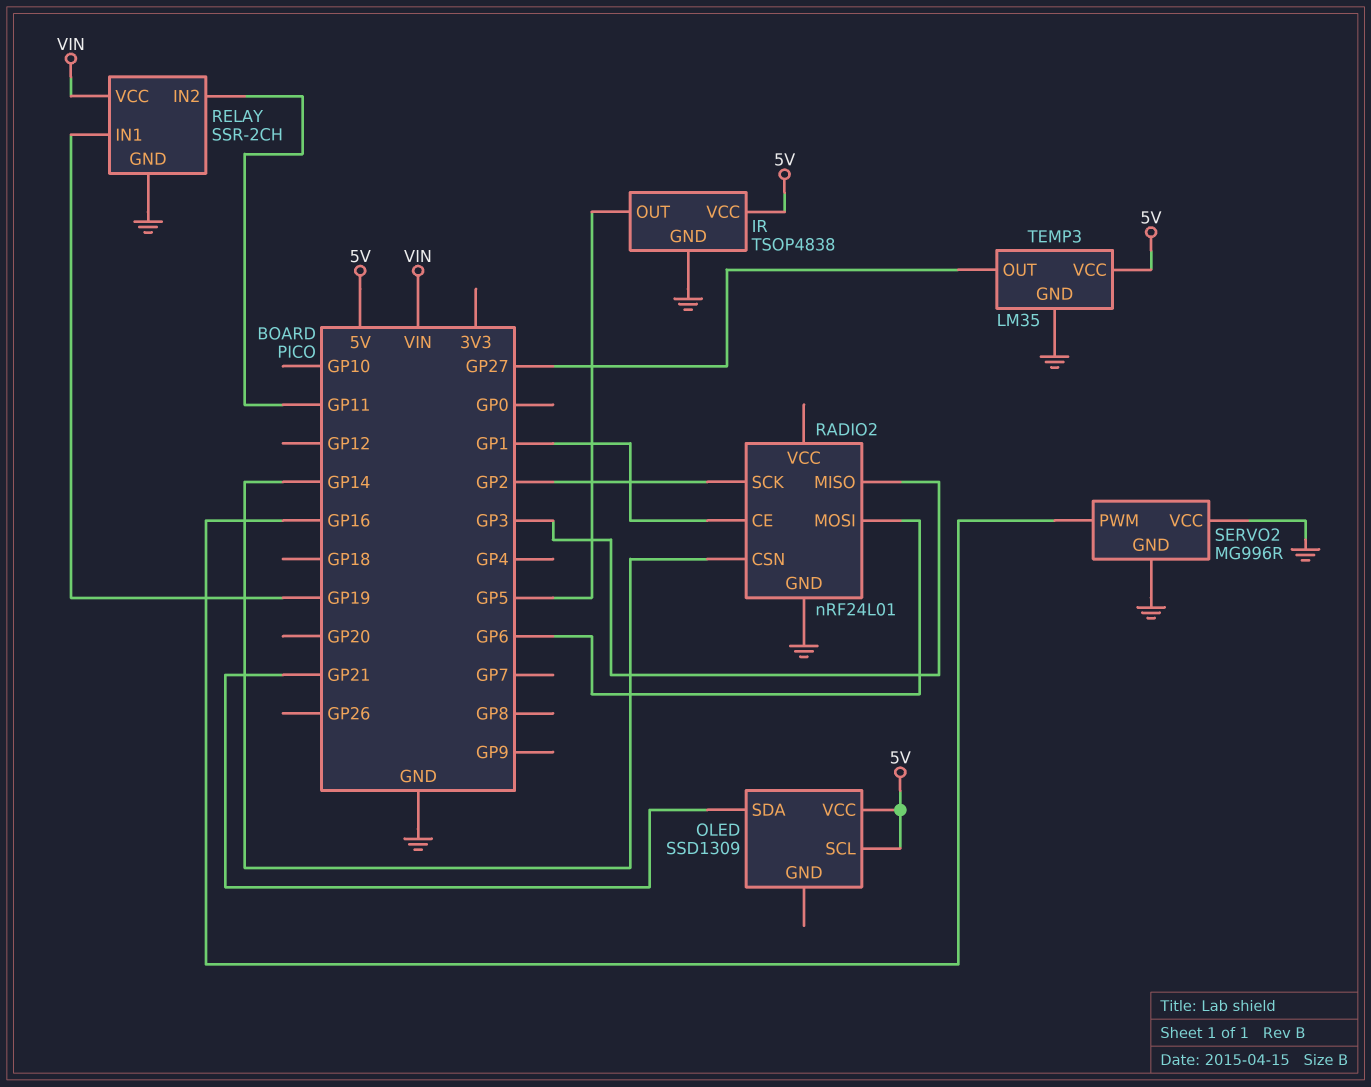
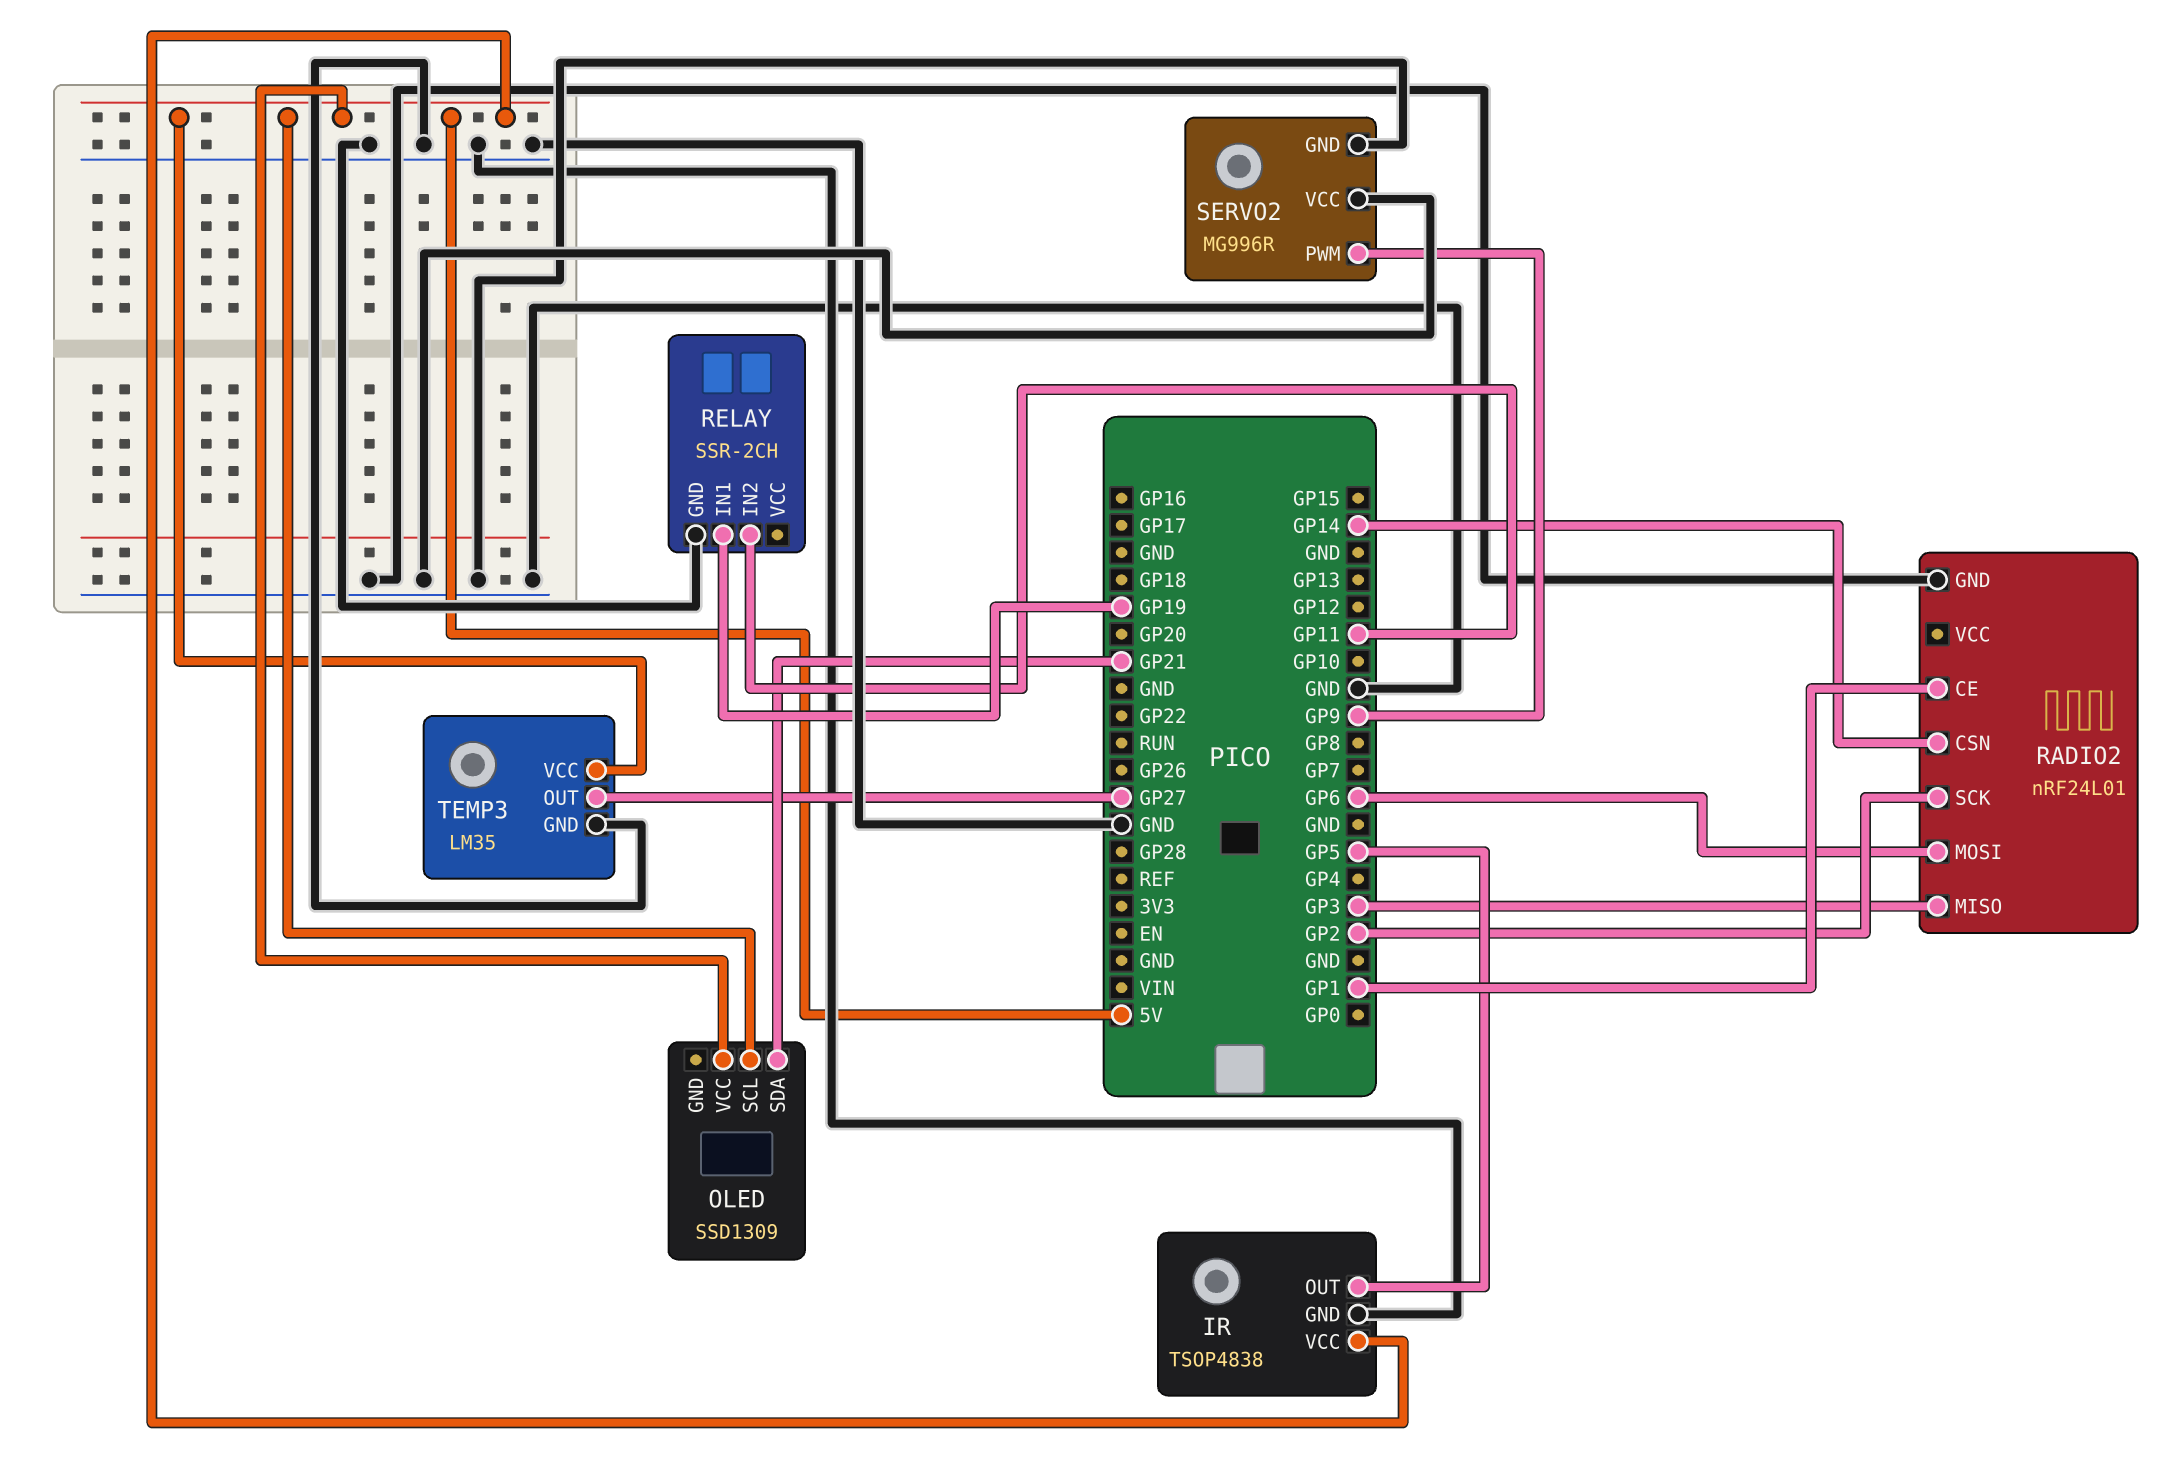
RELAY pin VCC: VIN -> none
SERVO2 pin PWM: GP16 -> GP9

